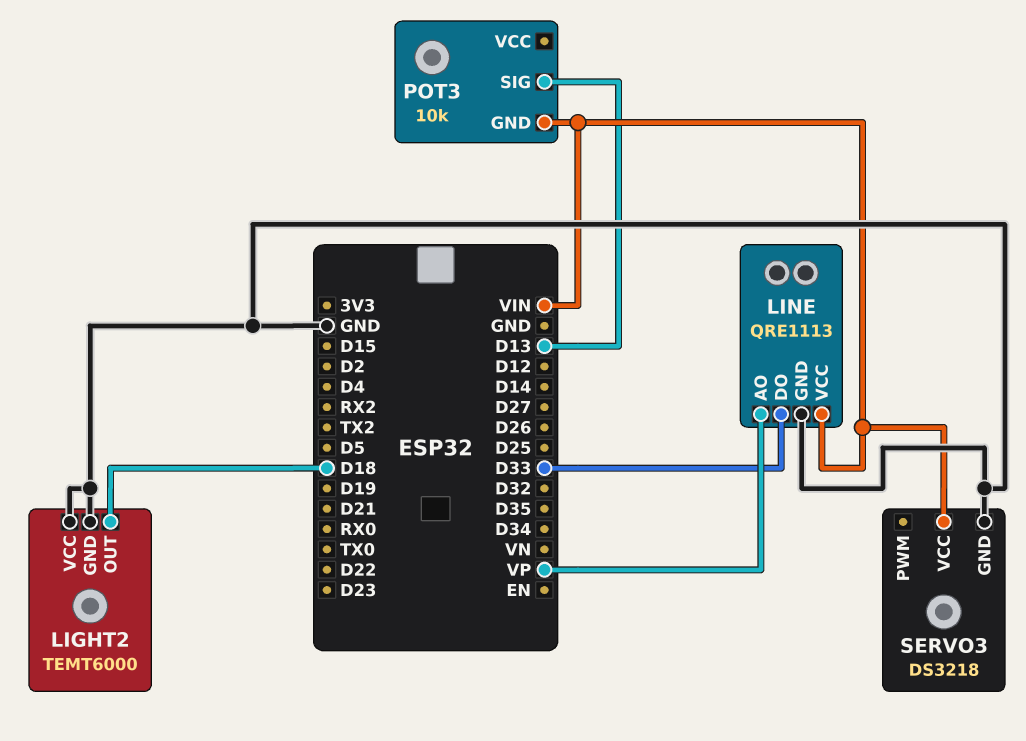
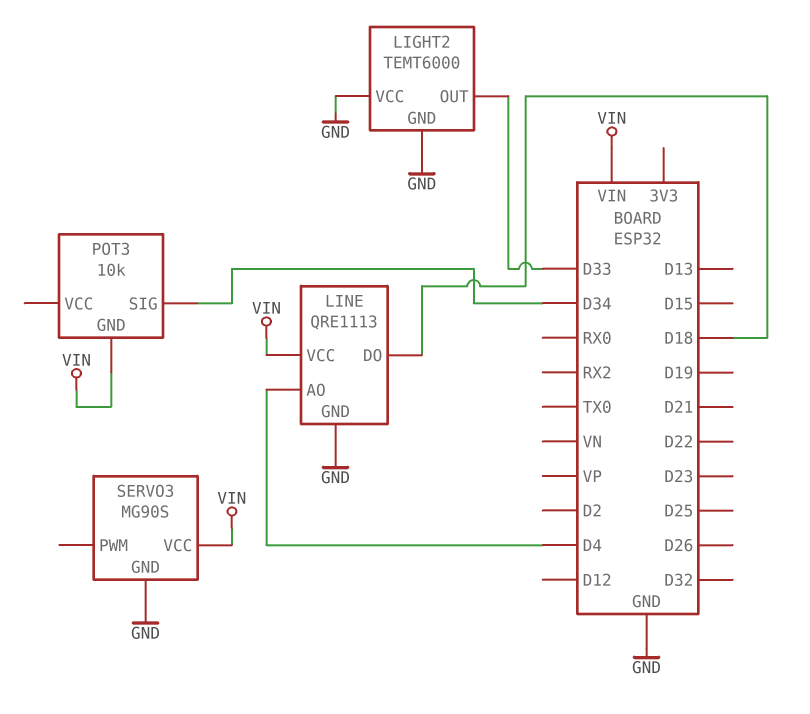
LIGHT2 pin OUT: D18 -> D33
LINE pin AO: VP -> D4
LINE pin DO: D33 -> D18
POT3 pin SIG: D13 -> D34
SERVO3: DS3218 -> MG90S

